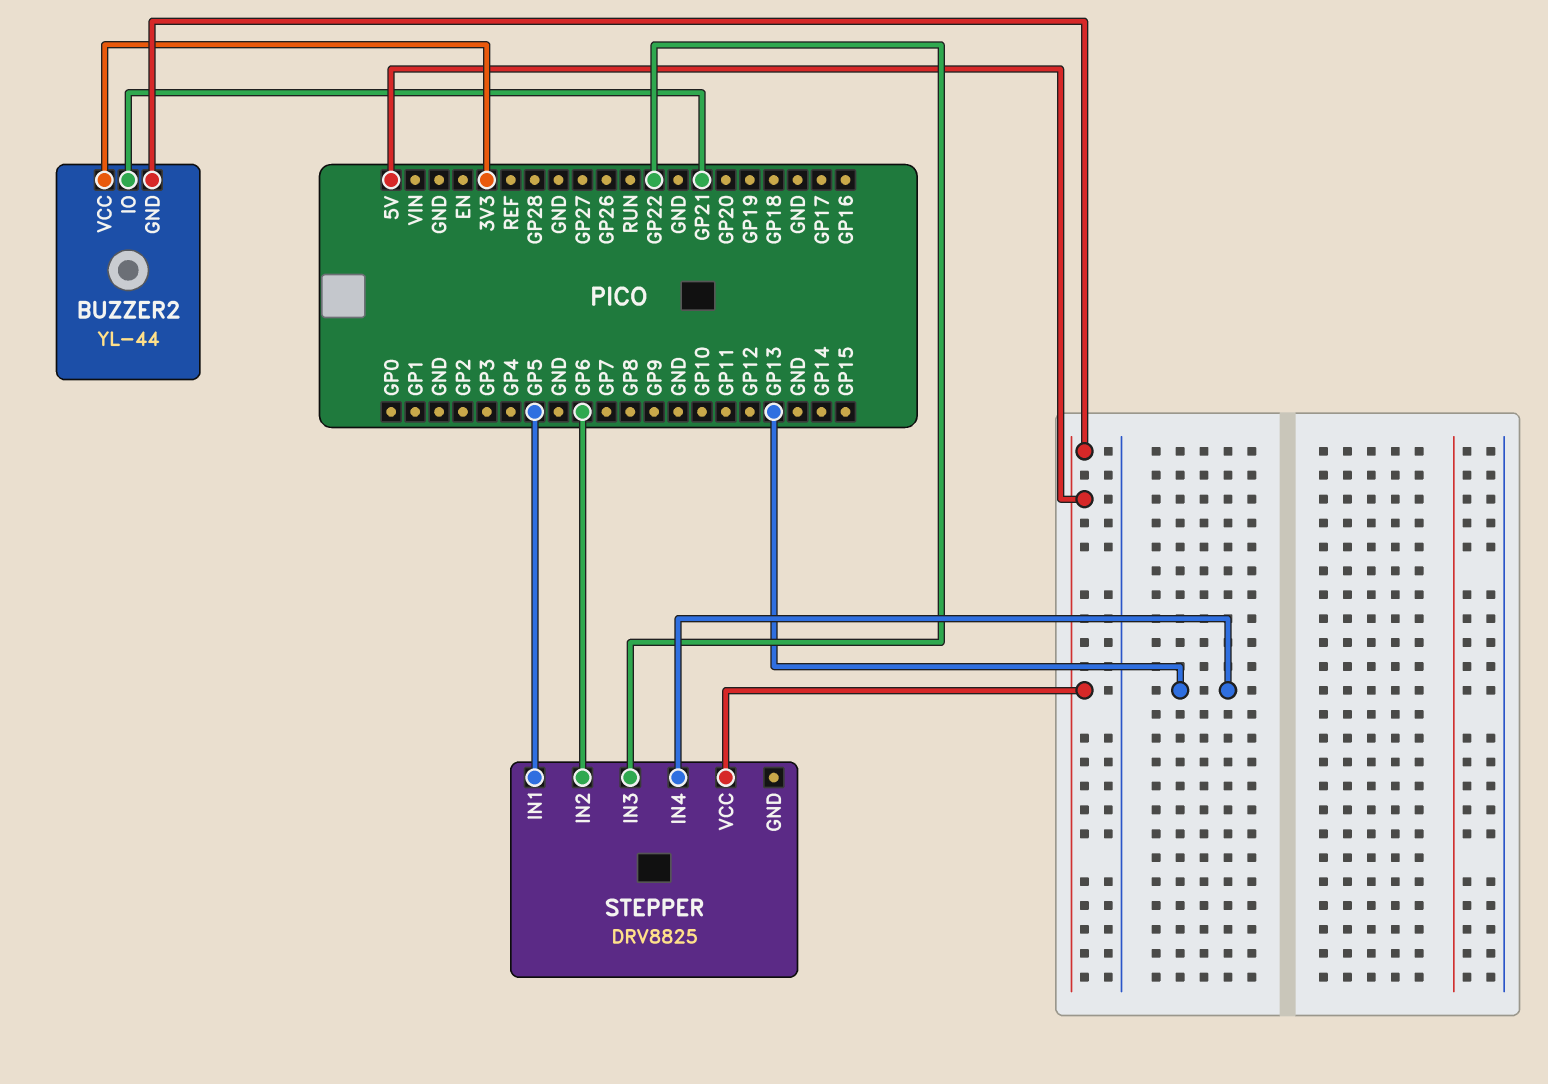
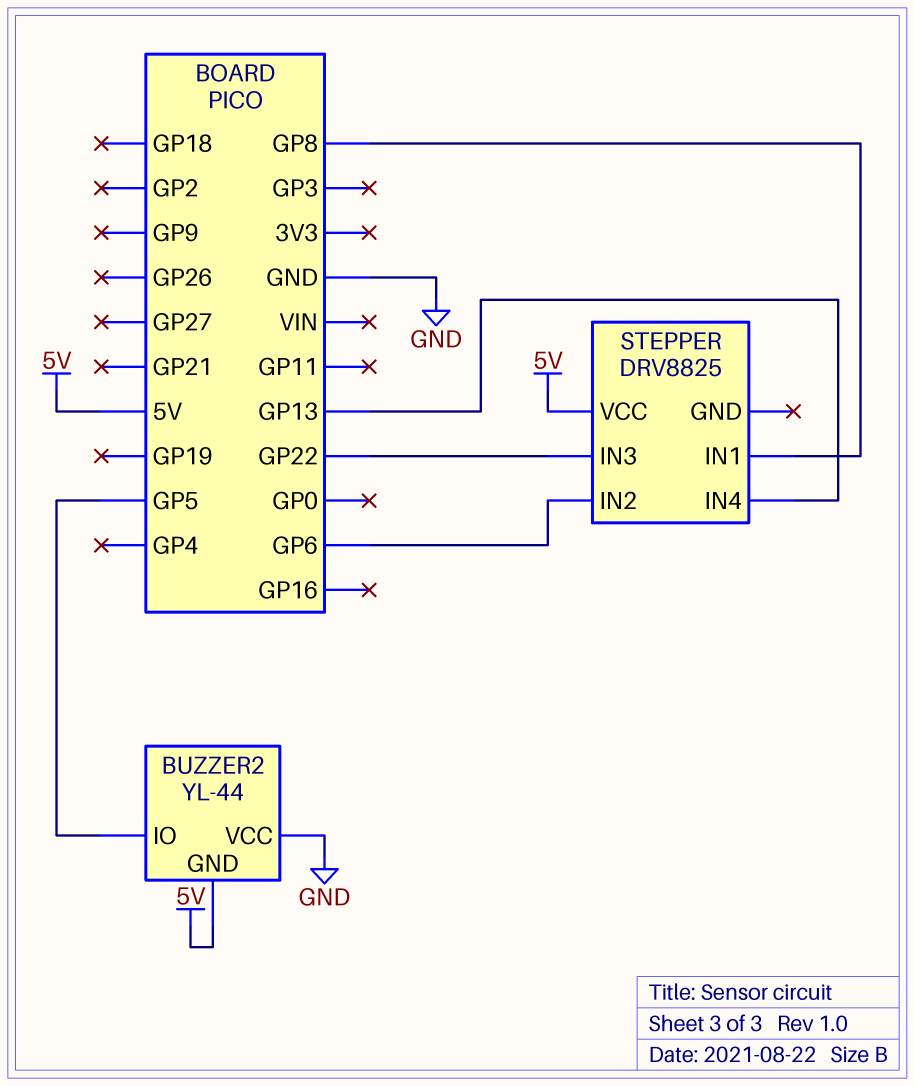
BUZZER2 pin IO: GP21 -> GP5
BUZZER2 pin VCC: 3V3 -> GND
STEPPER pin IN1: GP5 -> GP8

